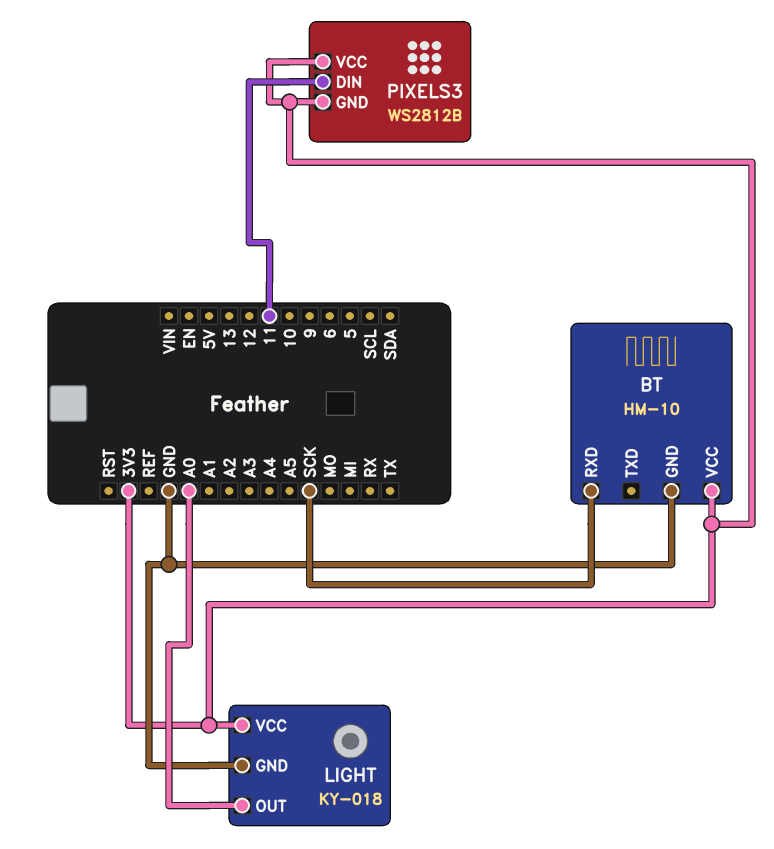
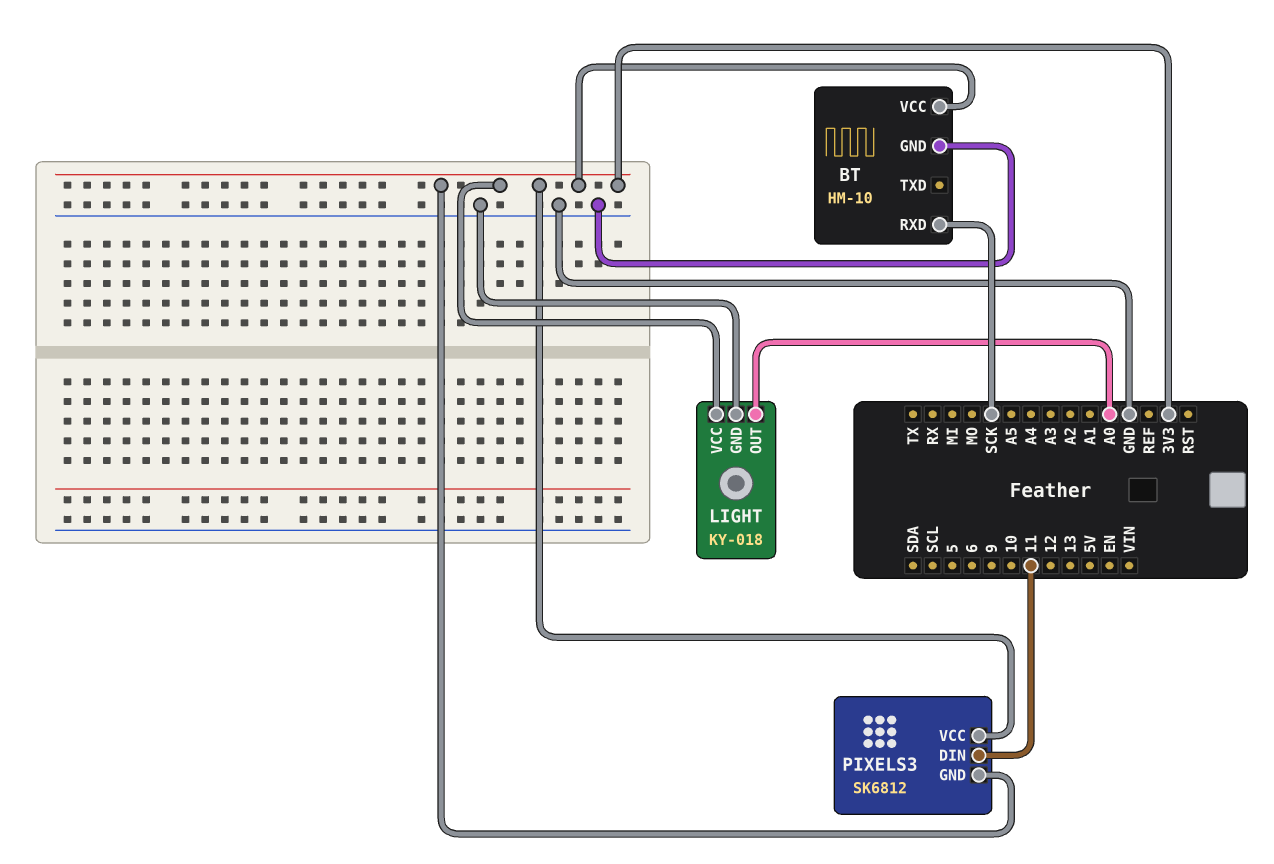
PIXELS3: WS2812B -> SK6812

